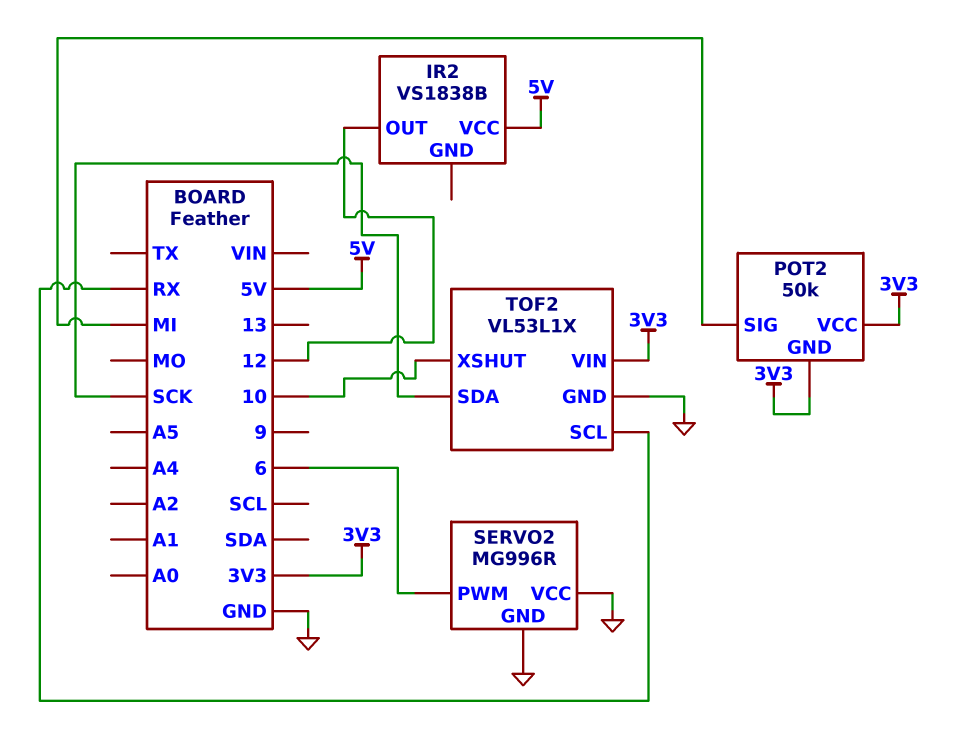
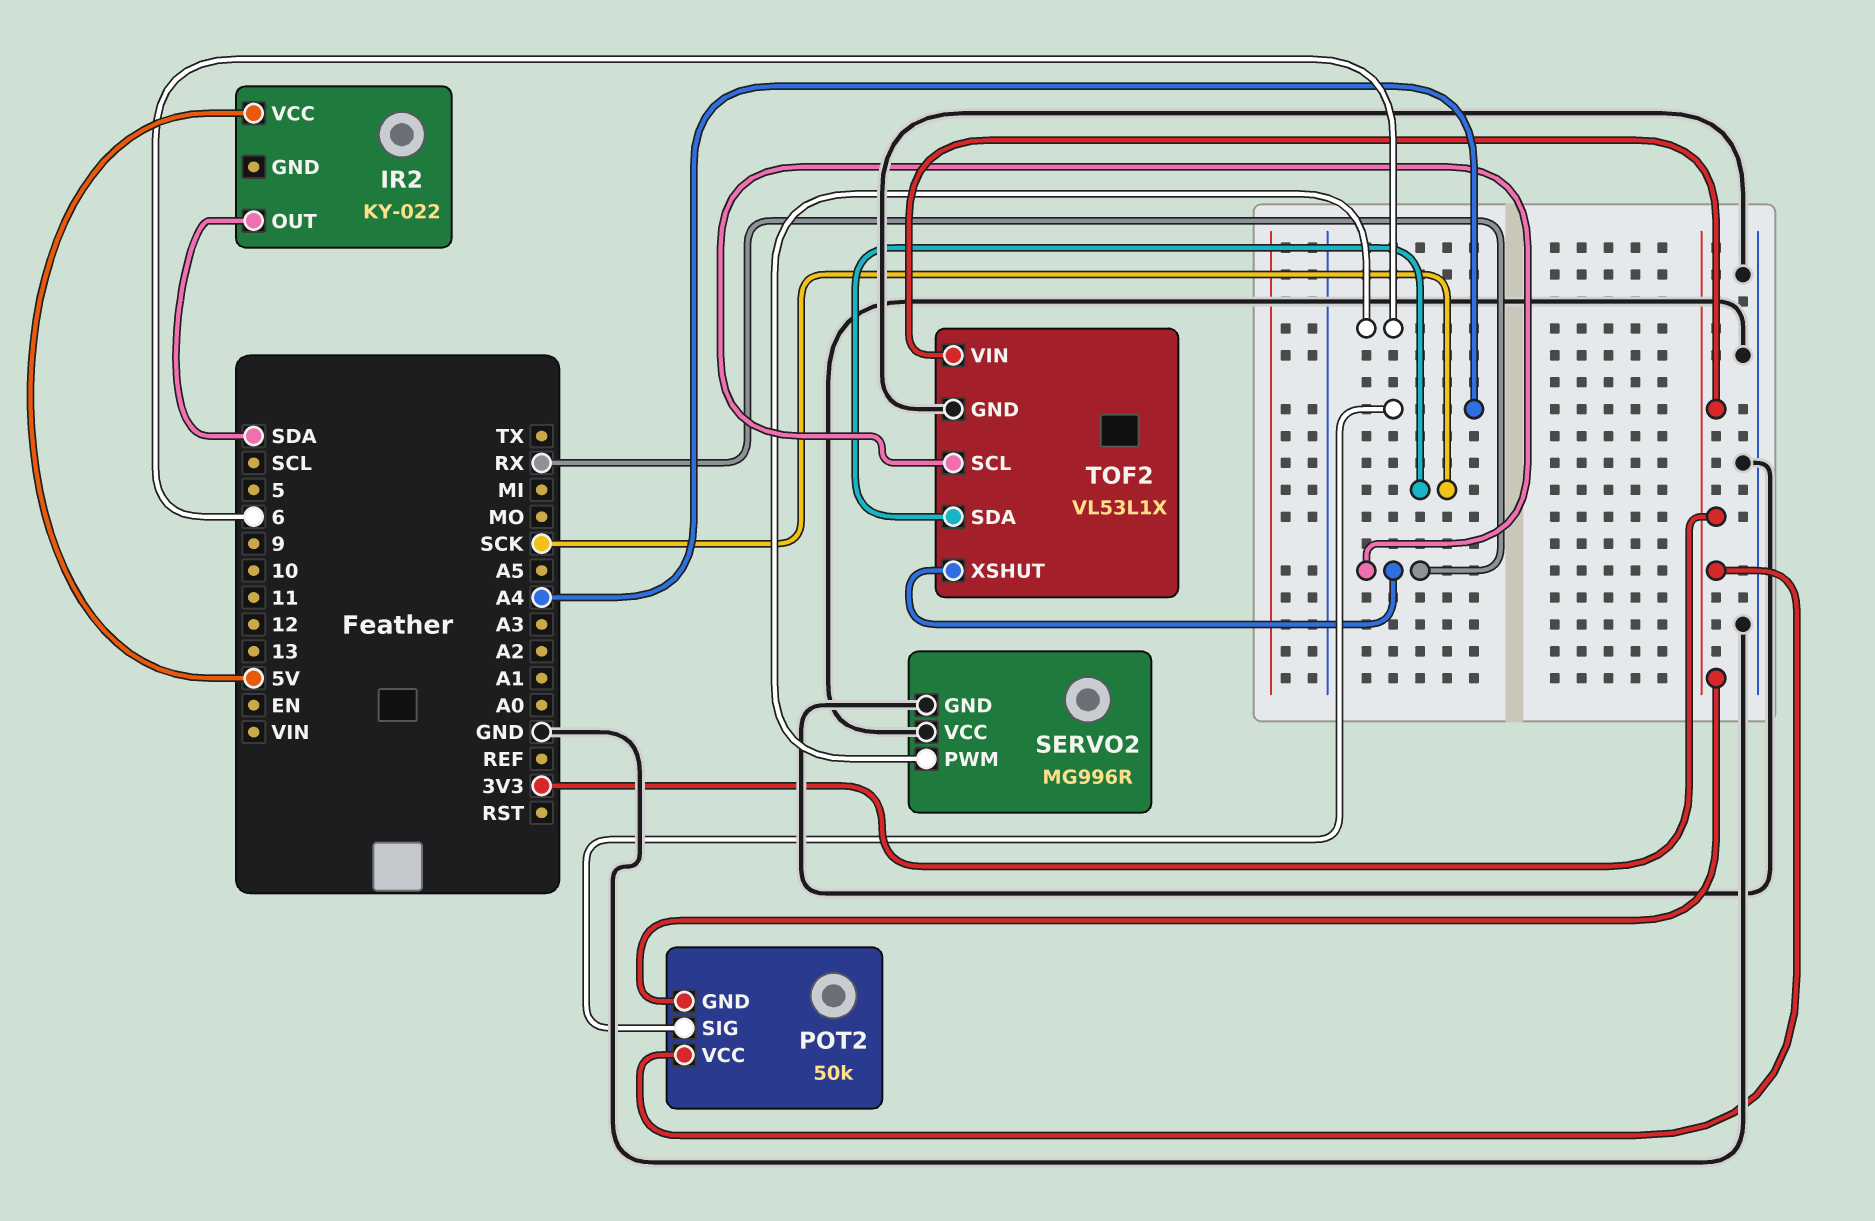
IR2: VS1838B -> KY-022
IR2 pin OUT: 12 -> SDA
POT2 pin SIG: MI -> A4
TOF2 pin XSHUT: 10 -> RX

